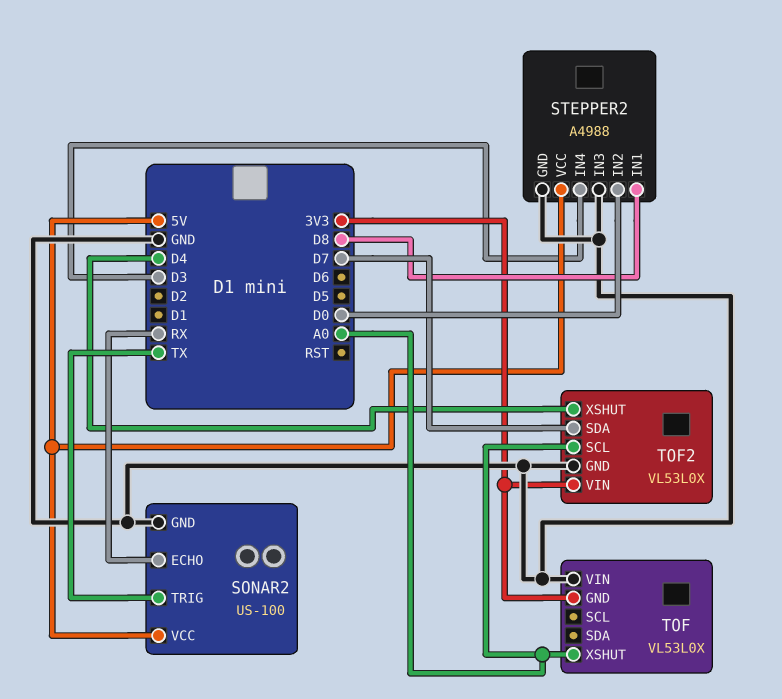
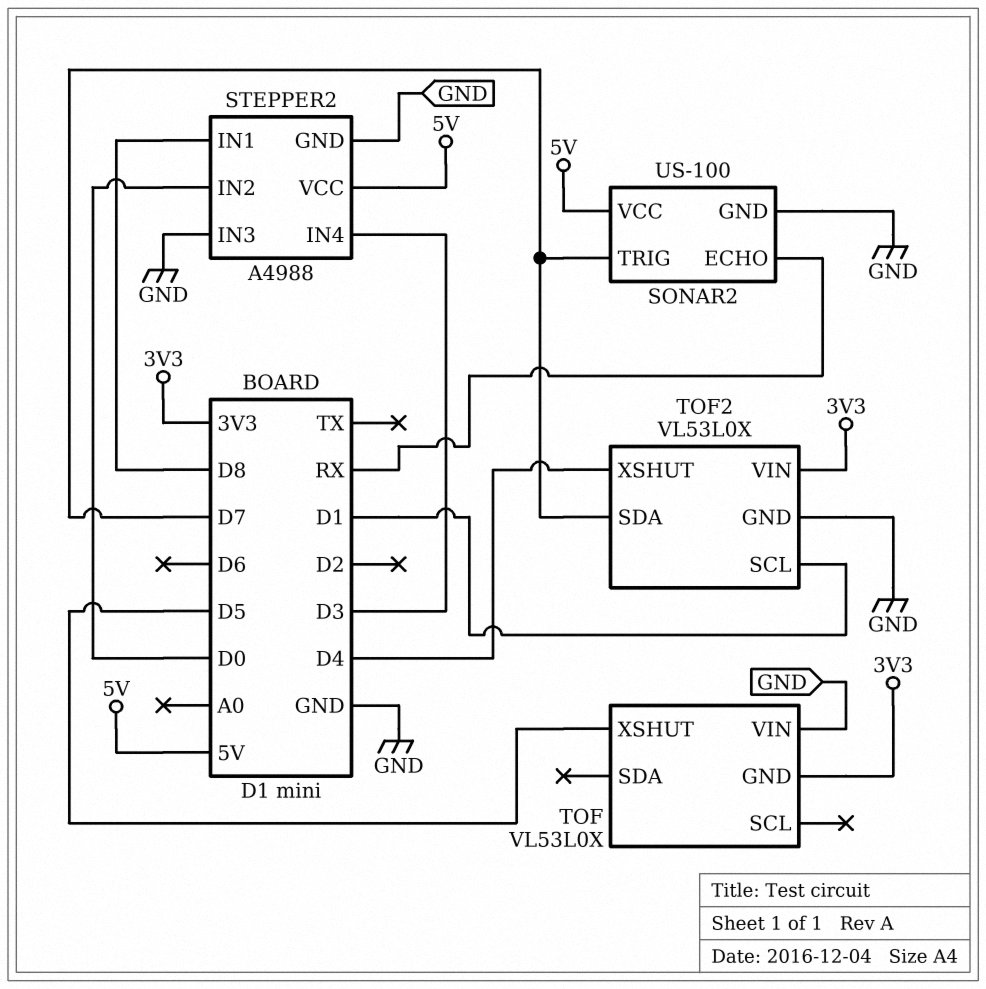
SONAR2 pin TRIG: TX -> D7
TOF pin XSHUT: A0 -> D5
TOF2 pin SCL: A0 -> D1

